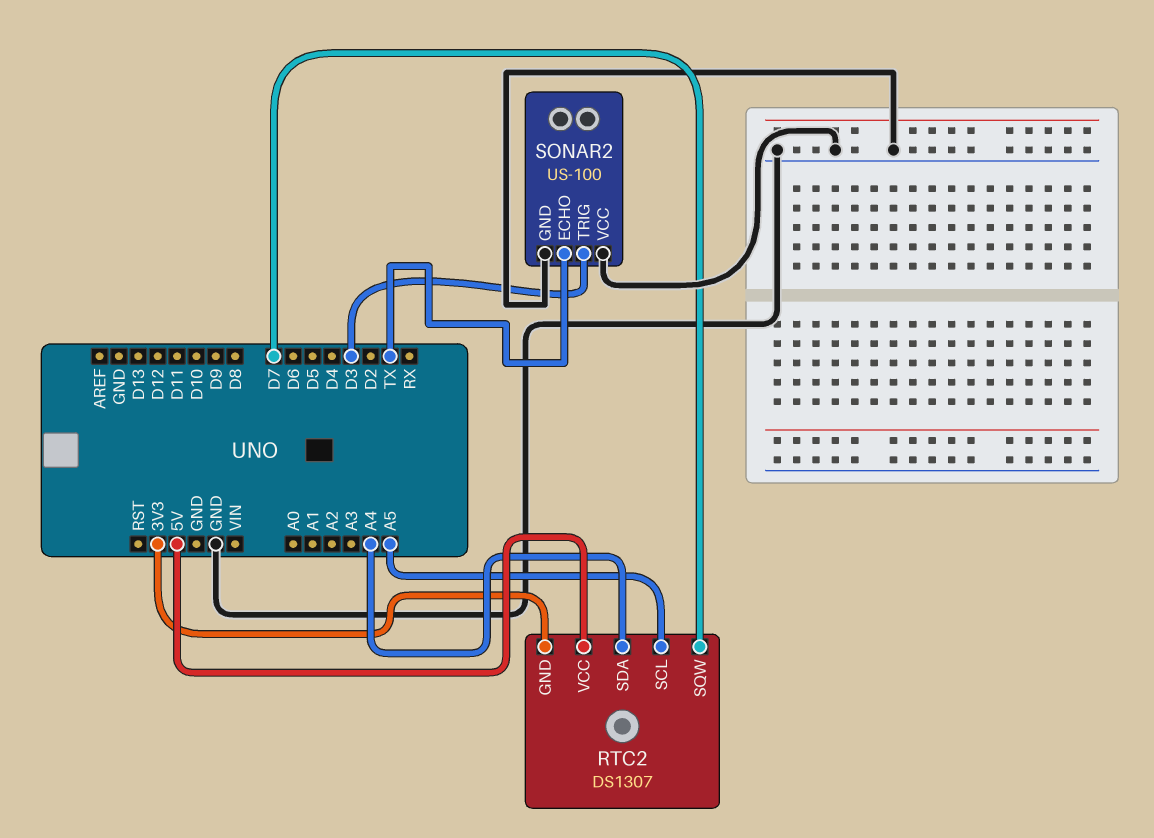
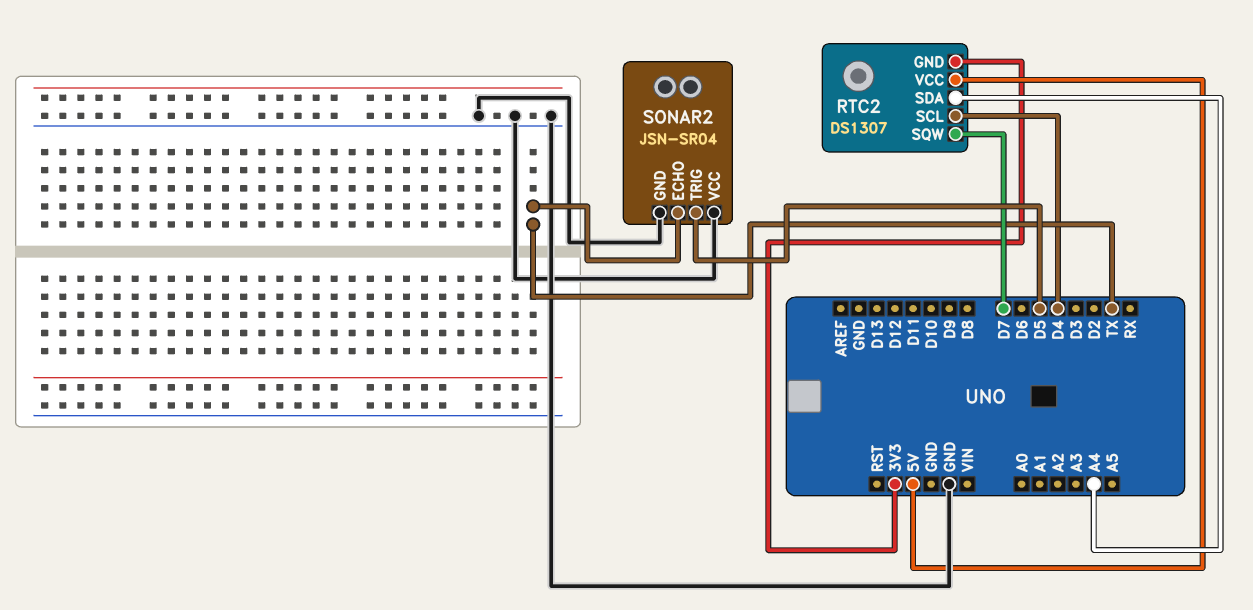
RTC2 pin SCL: A5 -> D4
SONAR2: US-100 -> JSN-SR04
SONAR2 pin TRIG: D3 -> D5

